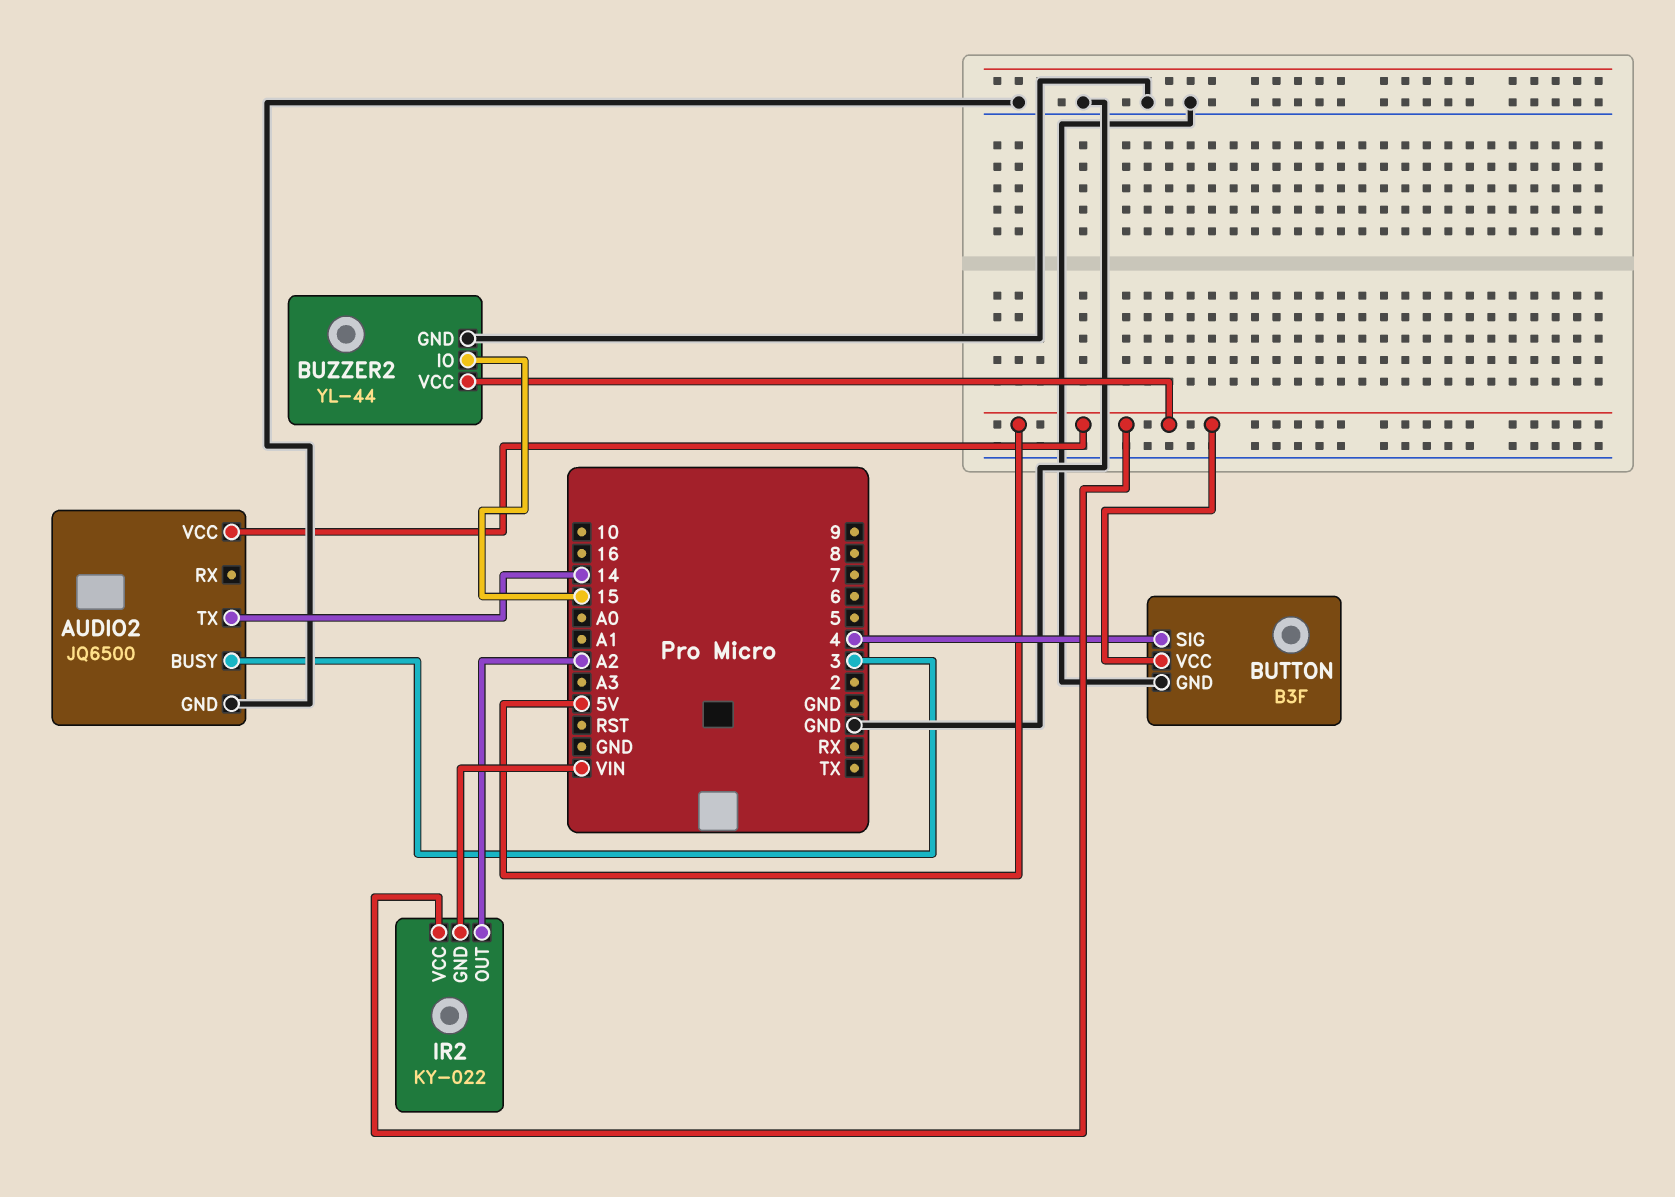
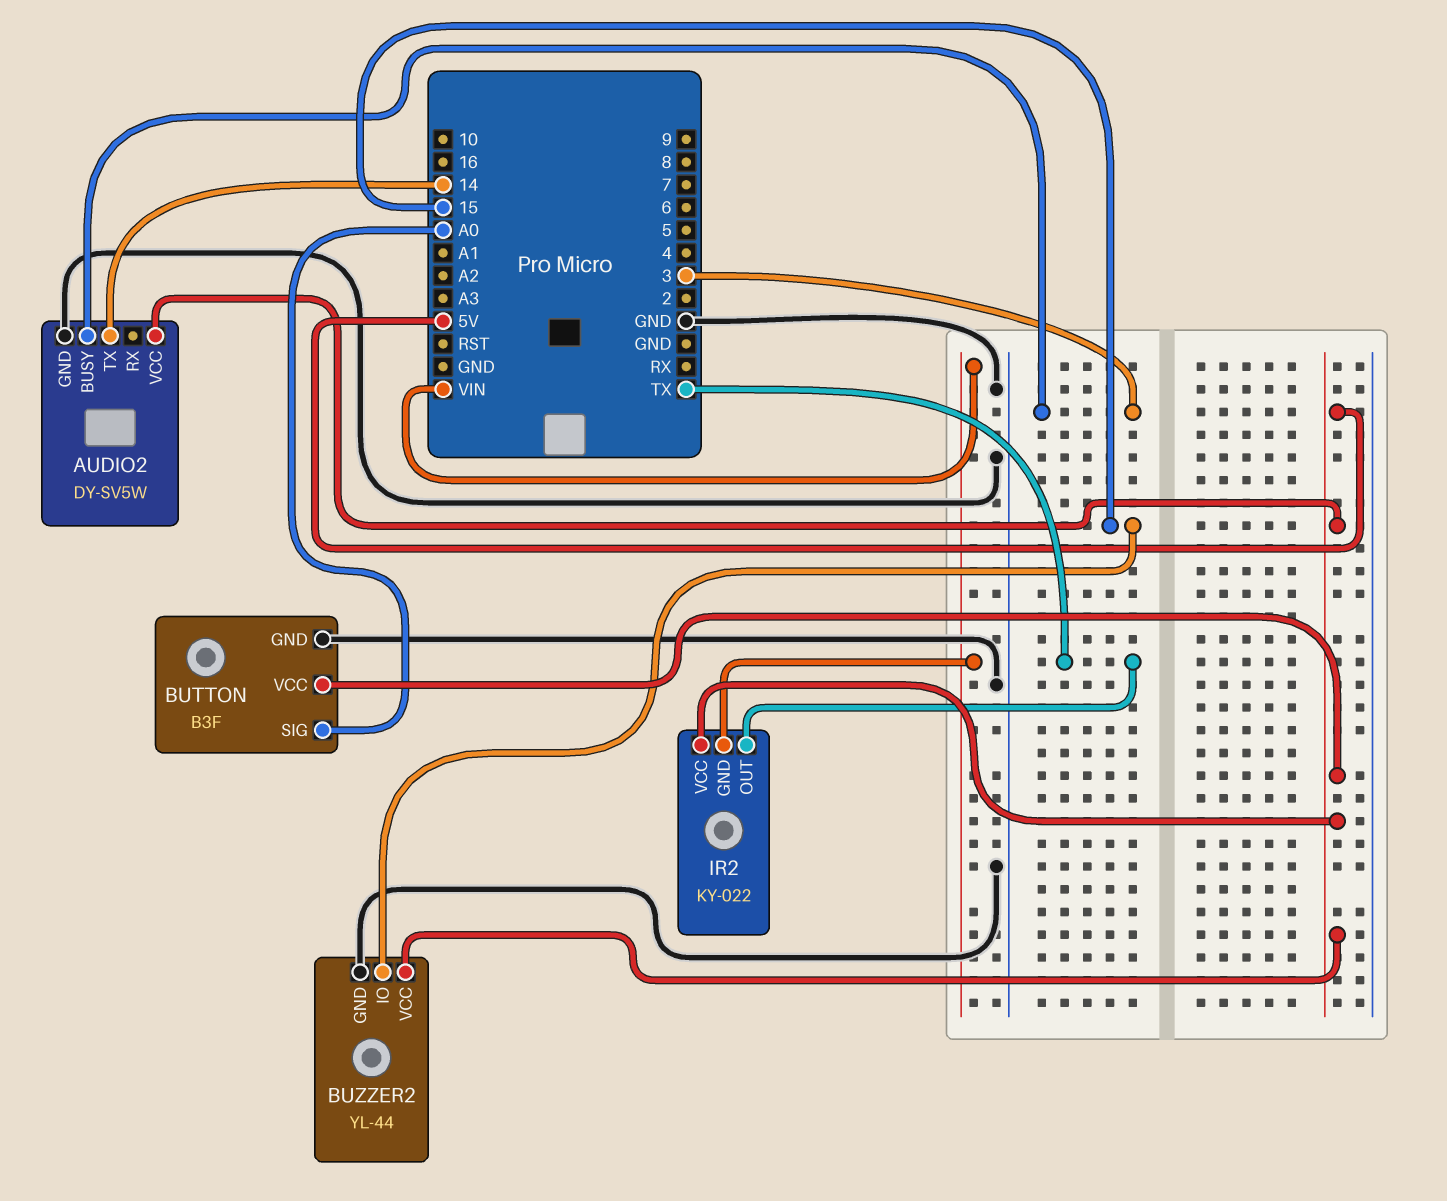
AUDIO2: JQ6500 -> DY-SV5W
BUTTON pin SIG: 4 -> A0
IR2 pin OUT: A2 -> TX

